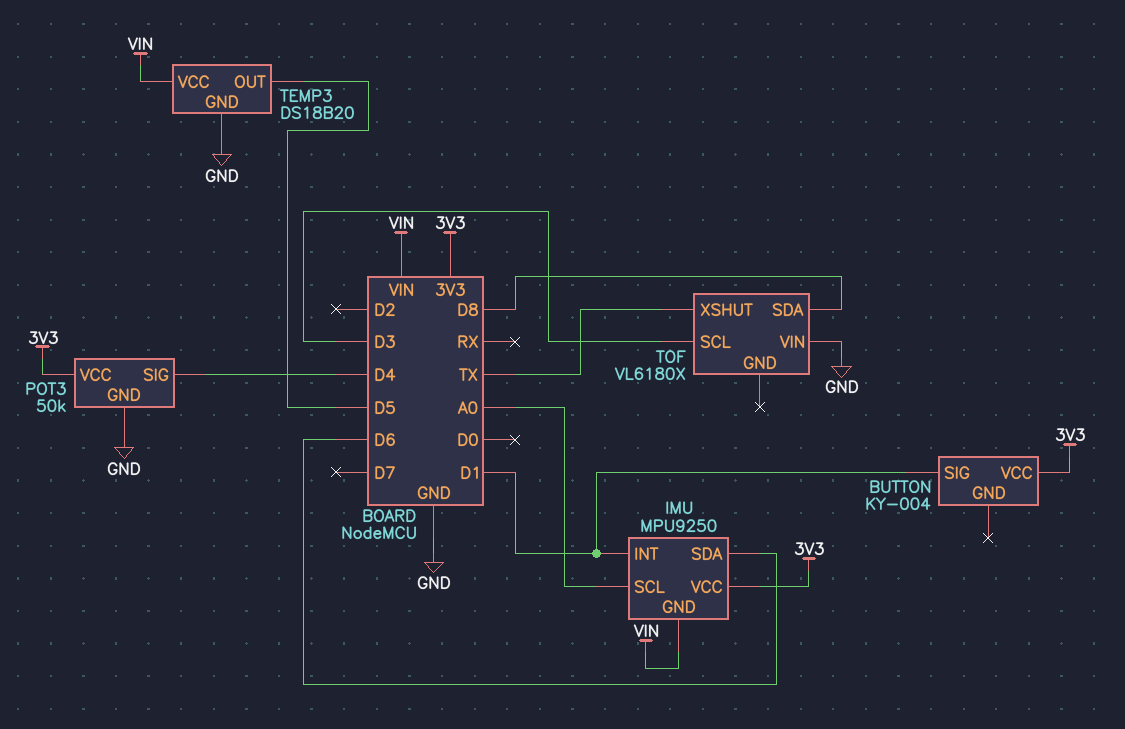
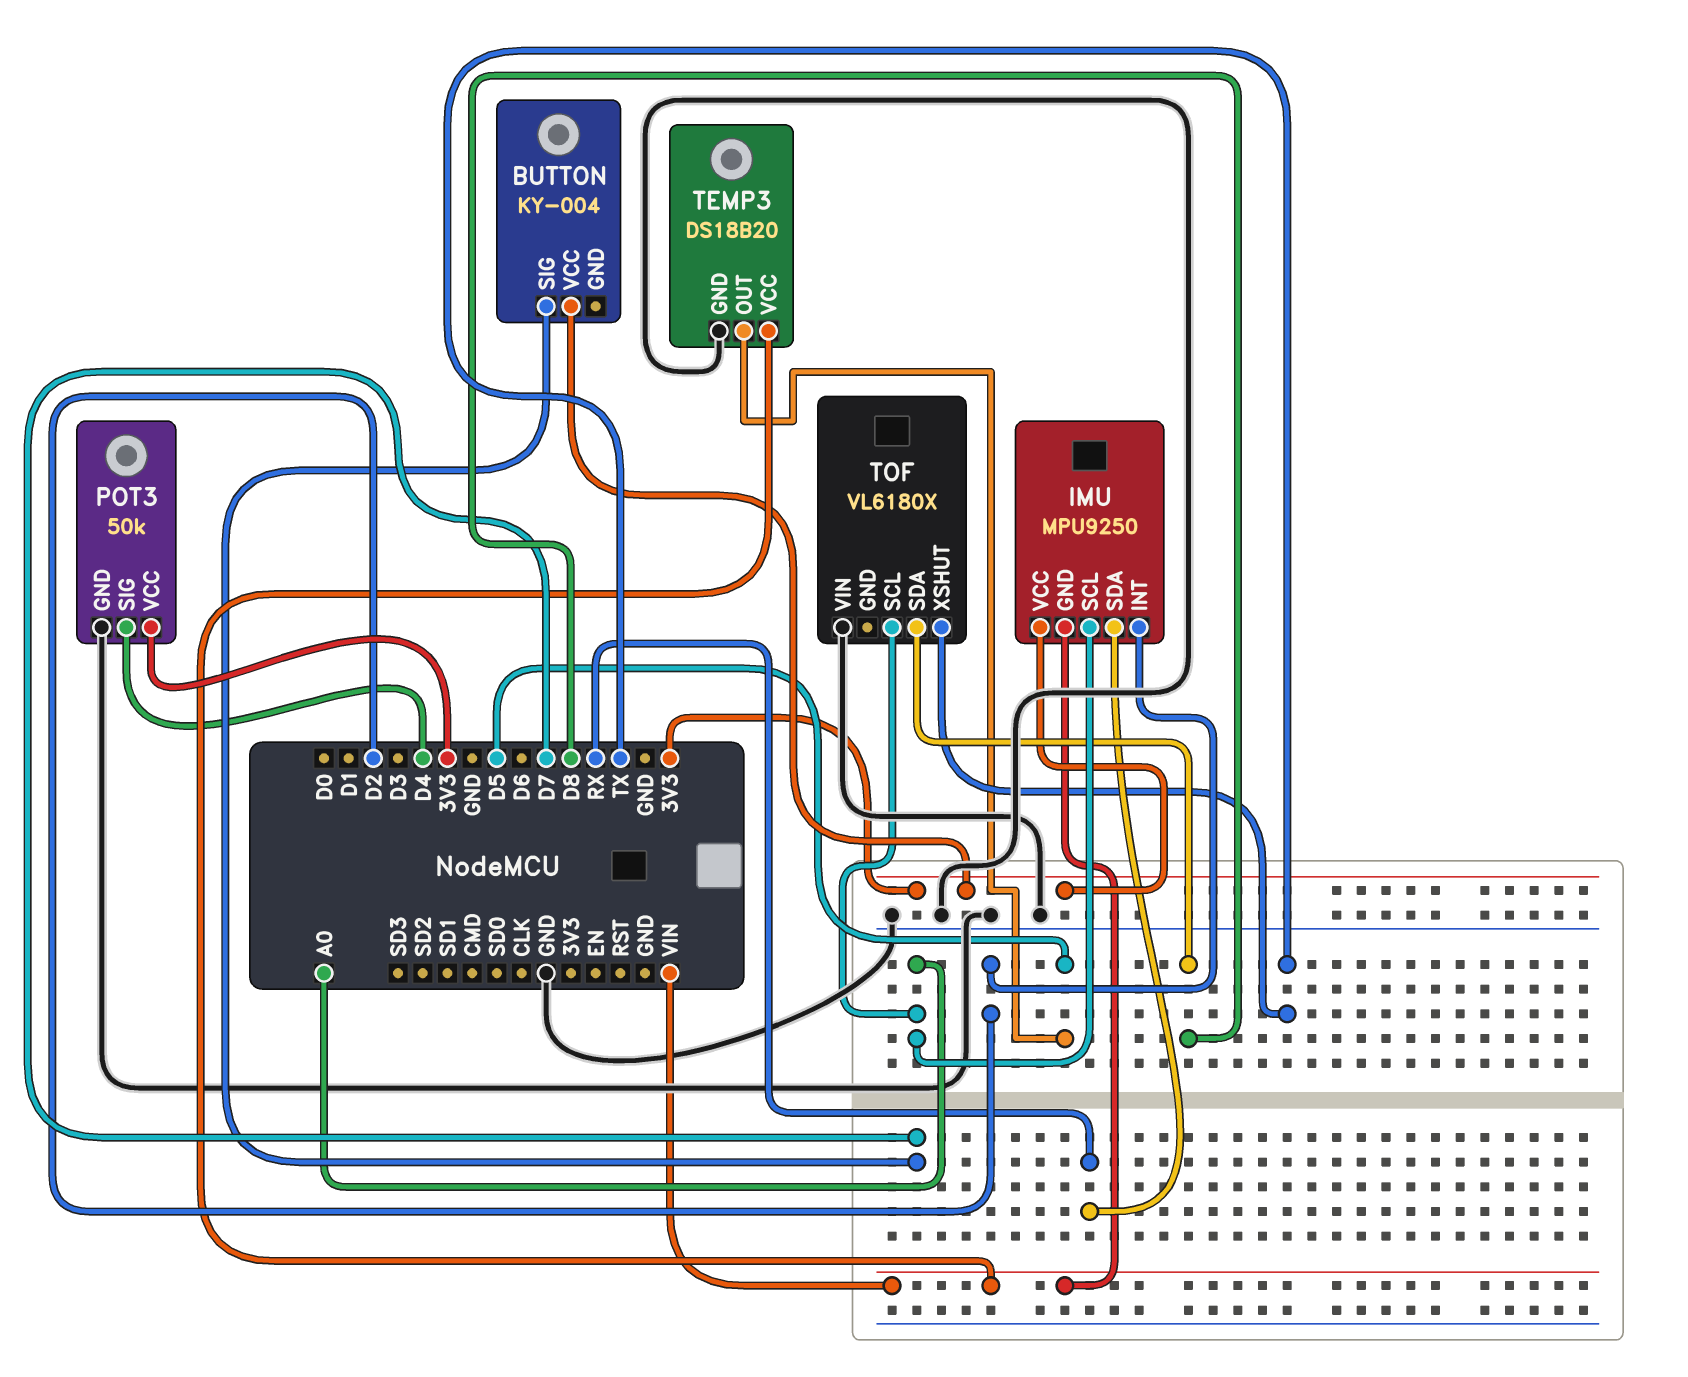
BUTTON pin SIG: D1 -> D7
IMU pin INT: D1 -> D2
IMU pin SDA: D6 -> RX
TOF pin SCL: D3 -> A0

